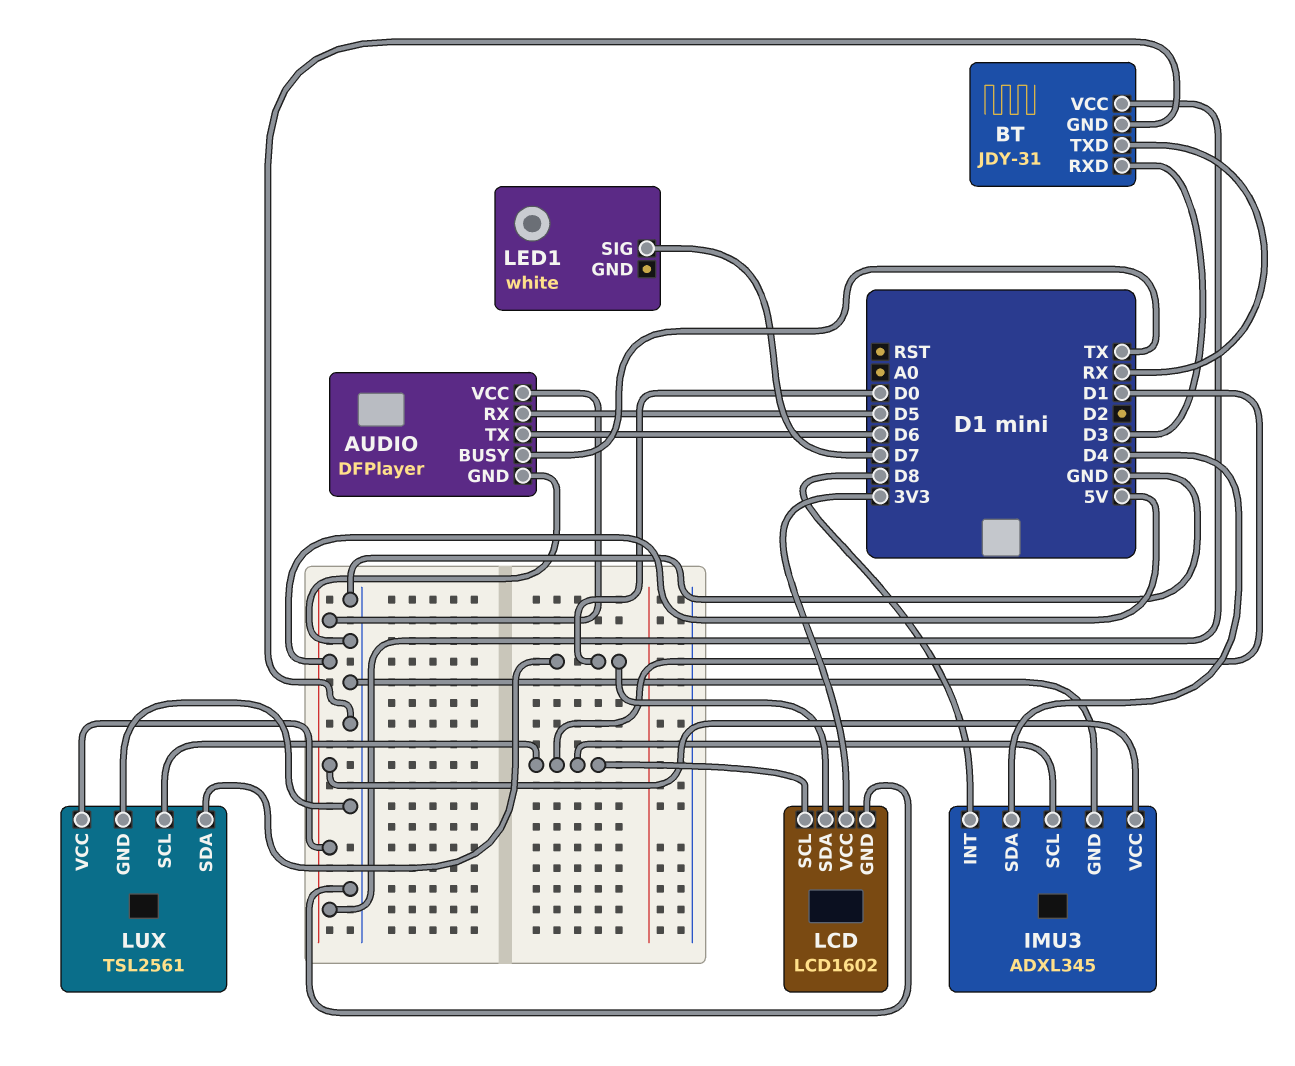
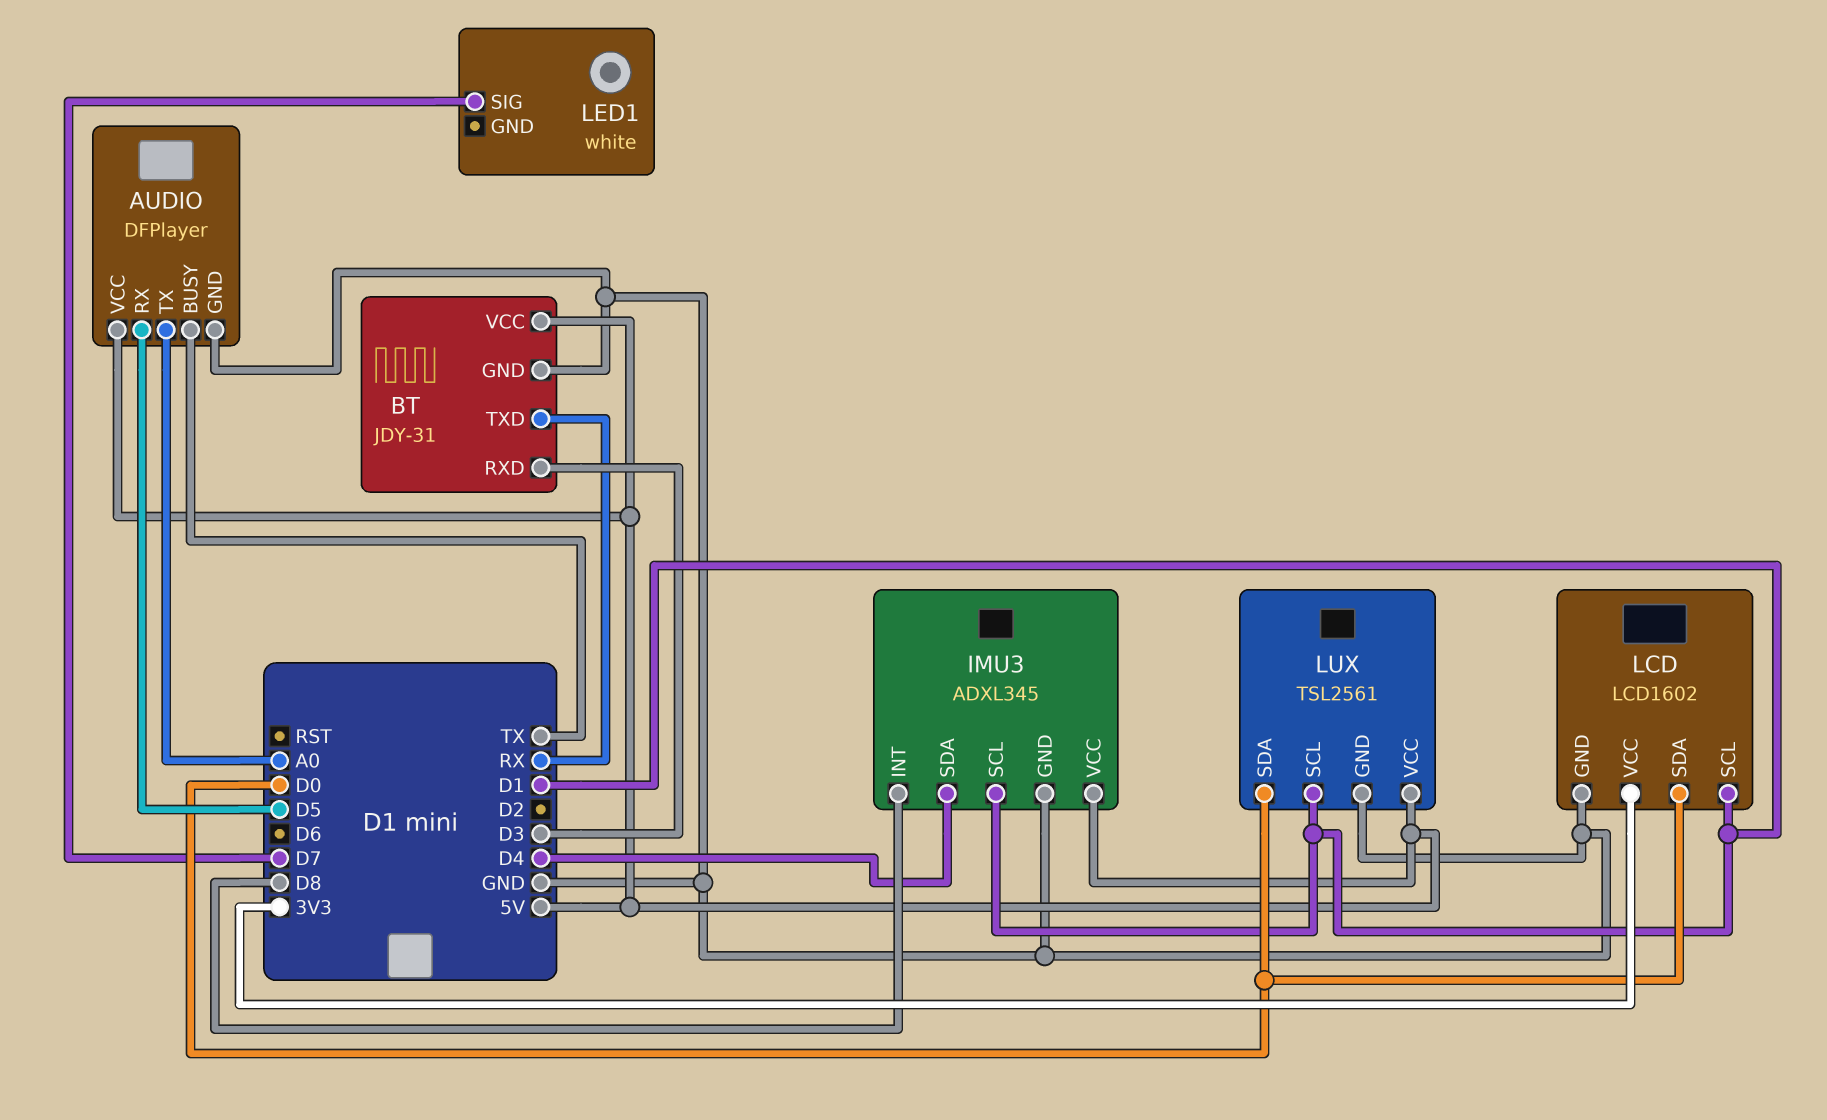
AUDIO pin TX: D6 -> A0

